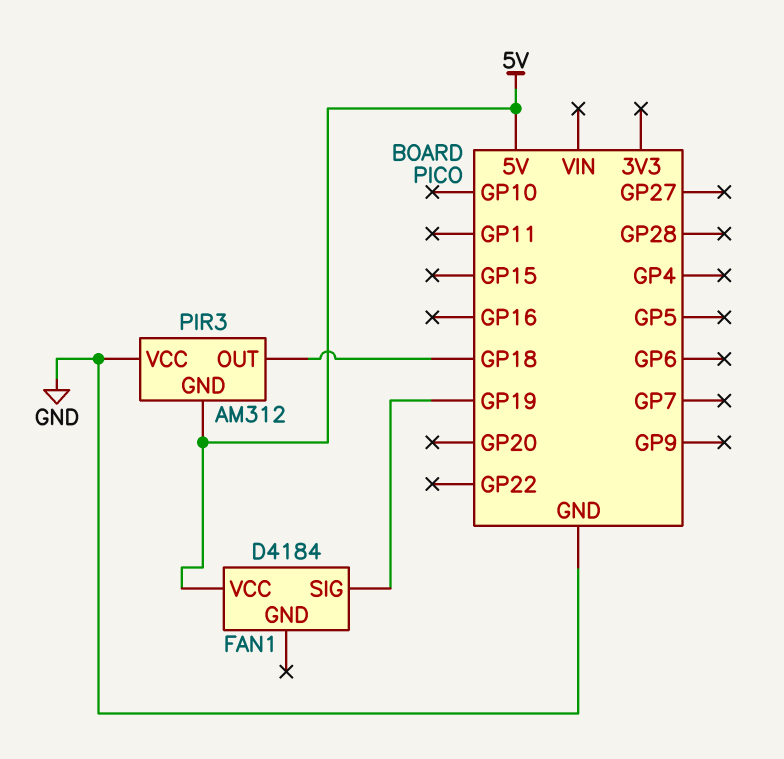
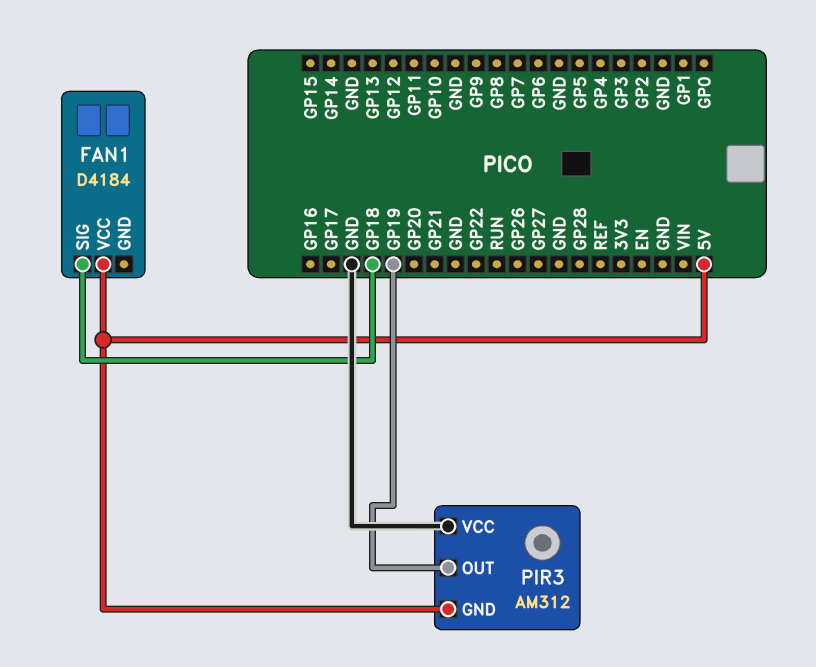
FAN1 pin SIG: GP19 -> GP18
PIR3 pin OUT: GP18 -> GP19

